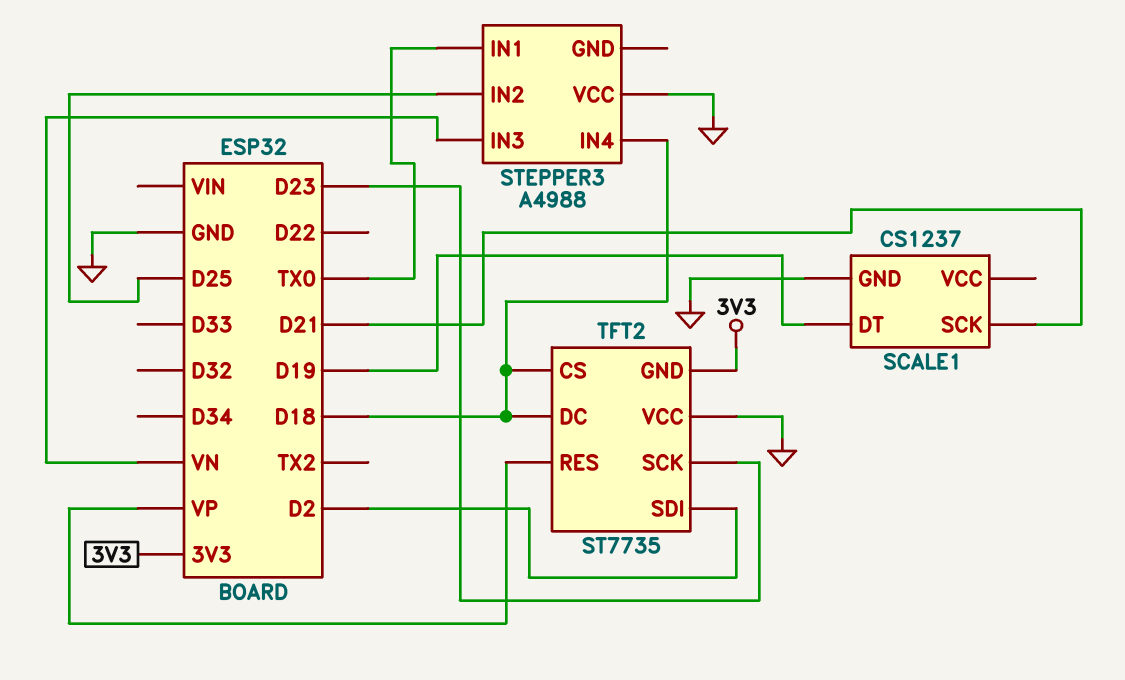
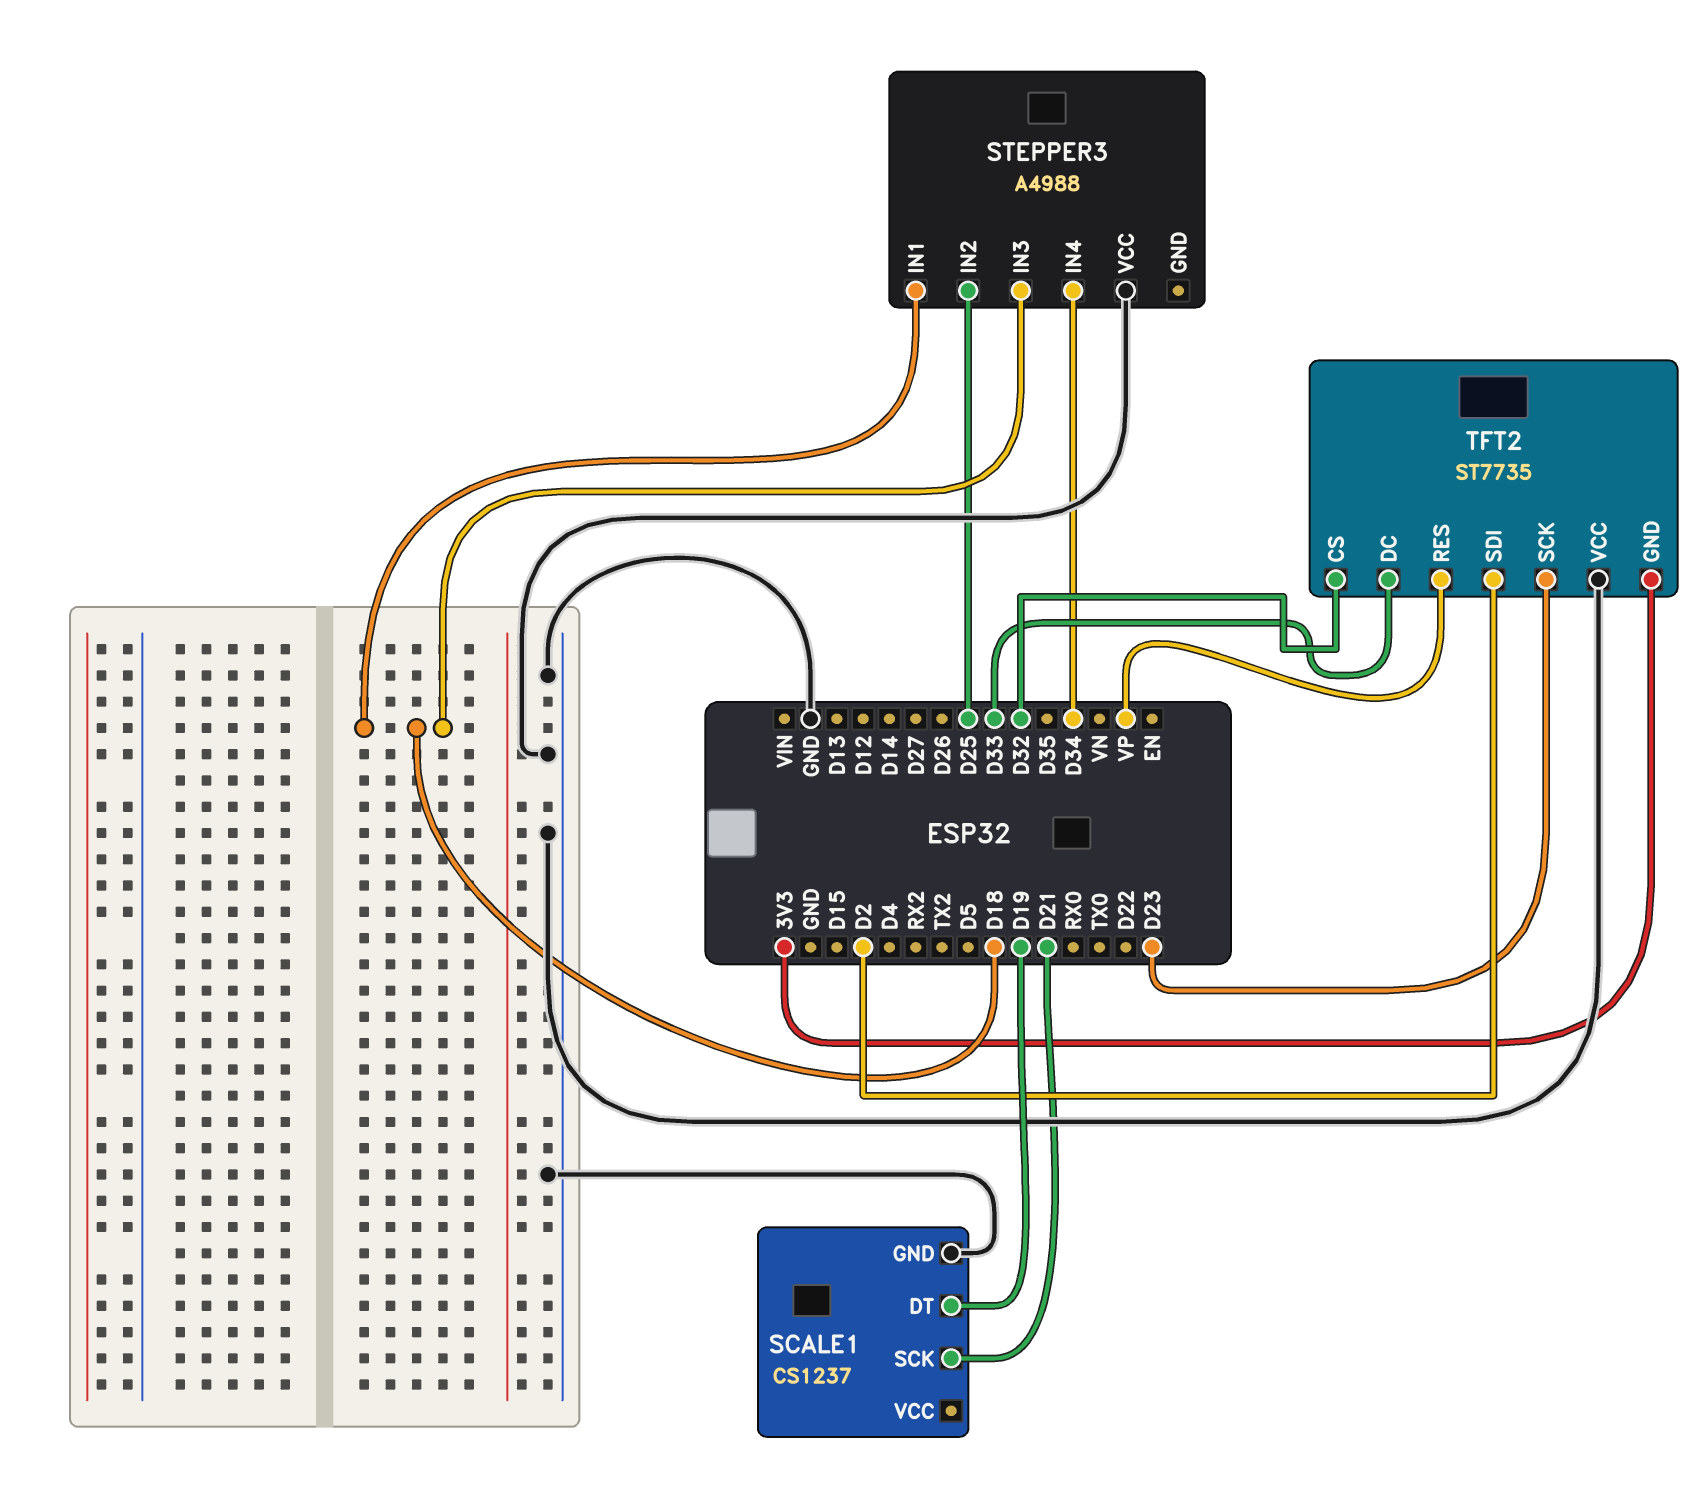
STEPPER3 pin IN1: TX0 -> D18
STEPPER3 pin IN3: VN -> D18
STEPPER3 pin IN4: D18 -> D34
TFT2 pin CS: D18 -> D32
TFT2 pin DC: D18 -> D33

